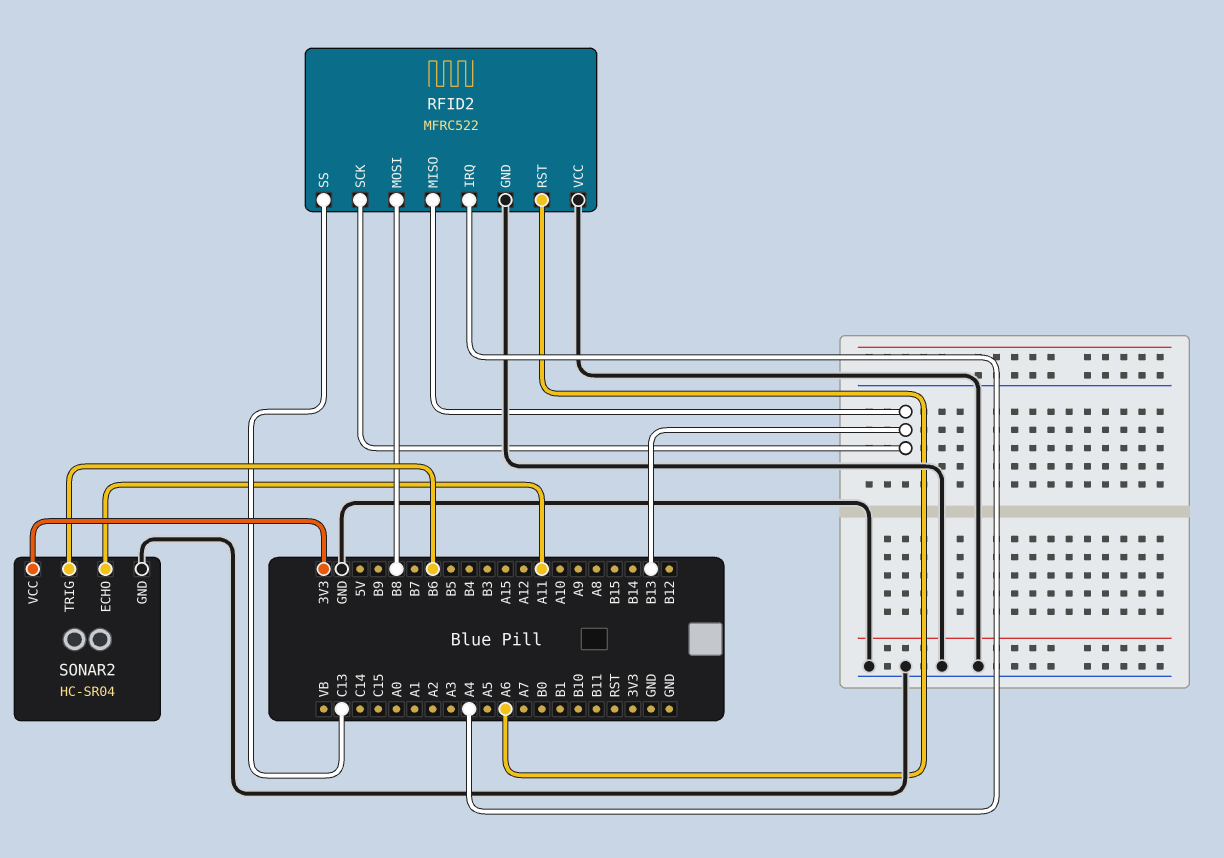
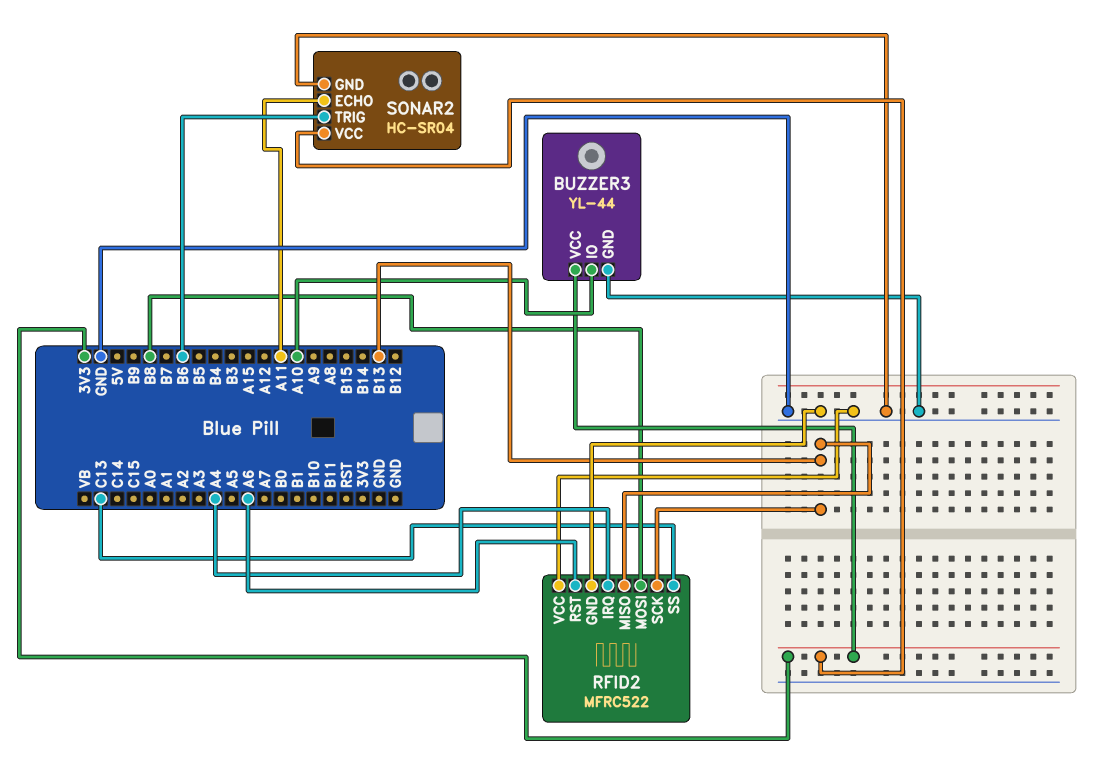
BUZZER3: none -> YL-44
BUZZER3 pin GND: none -> GND
BUZZER3 pin IO: none -> A10
BUZZER3 pin VCC: none -> 3V3

